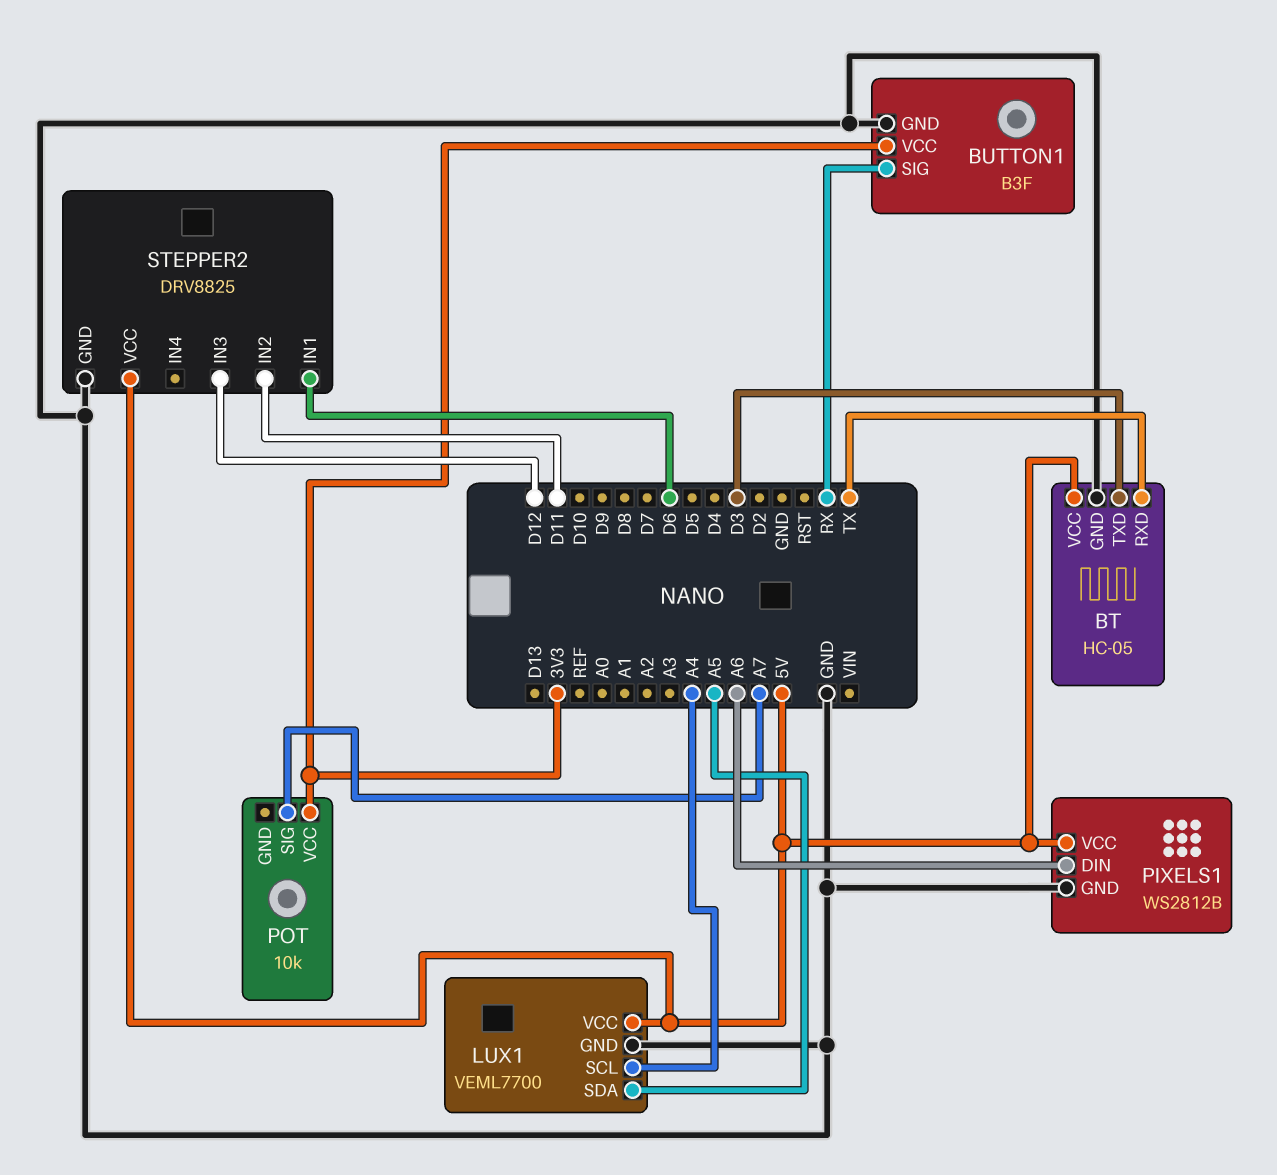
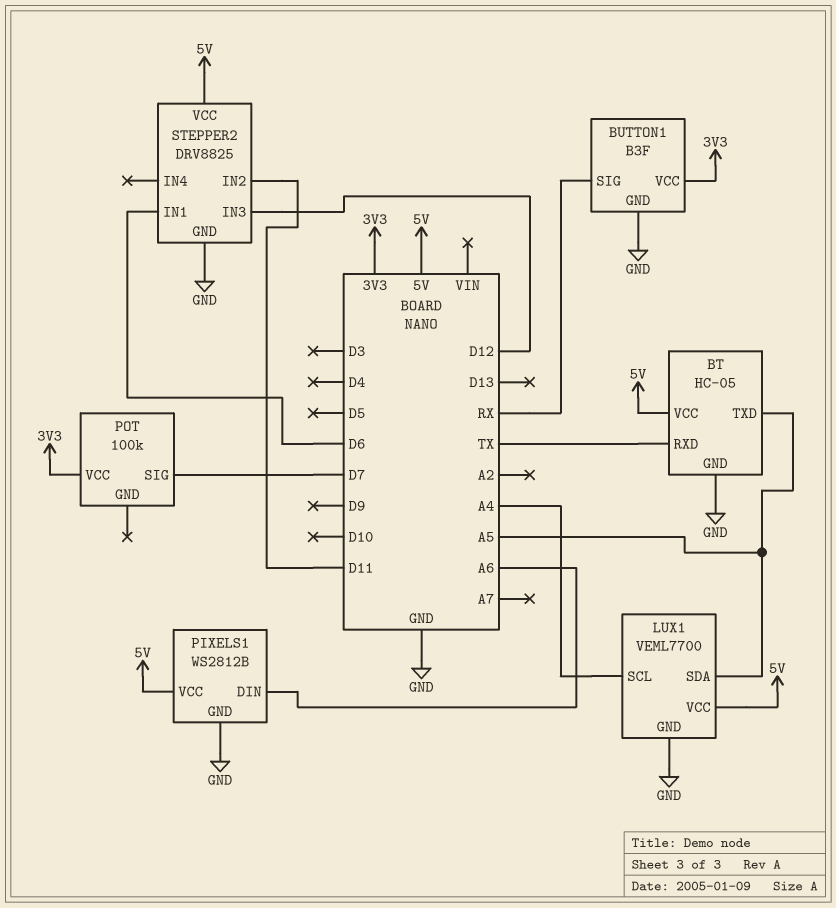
BT pin TXD: D3 -> A5
POT: 10k -> 100k
POT pin SIG: A7 -> D7

